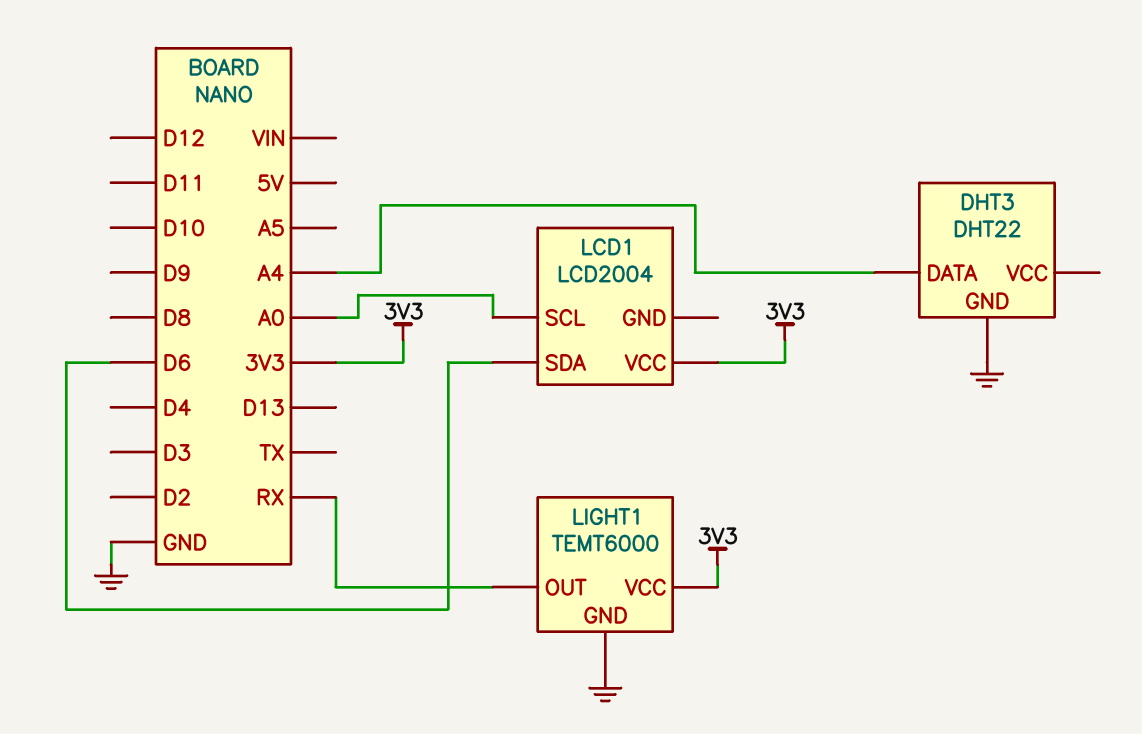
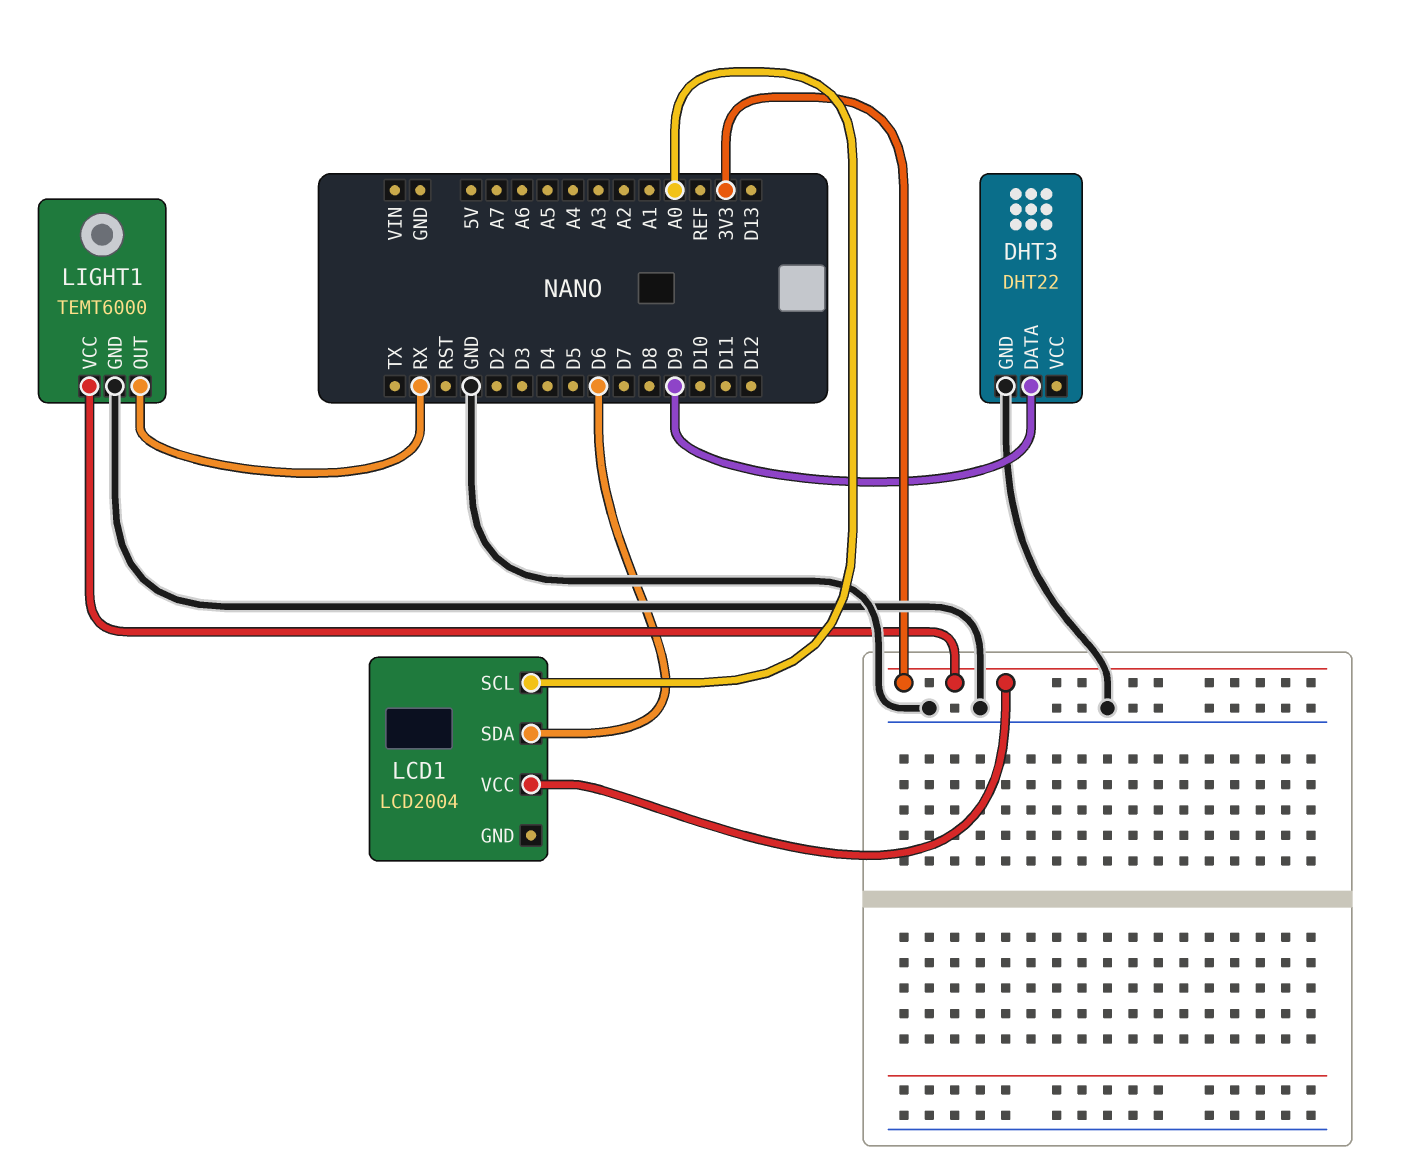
DHT3 pin DATA: A4 -> D9

